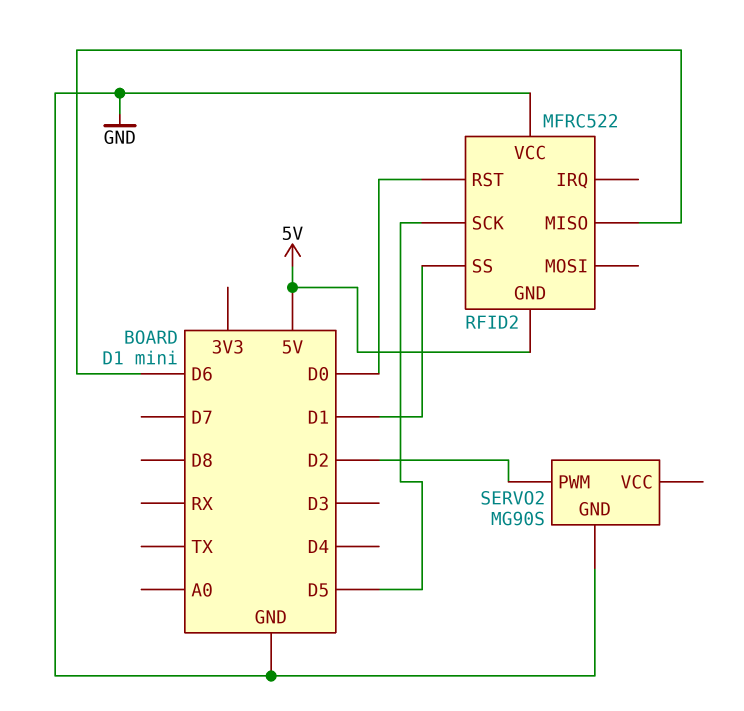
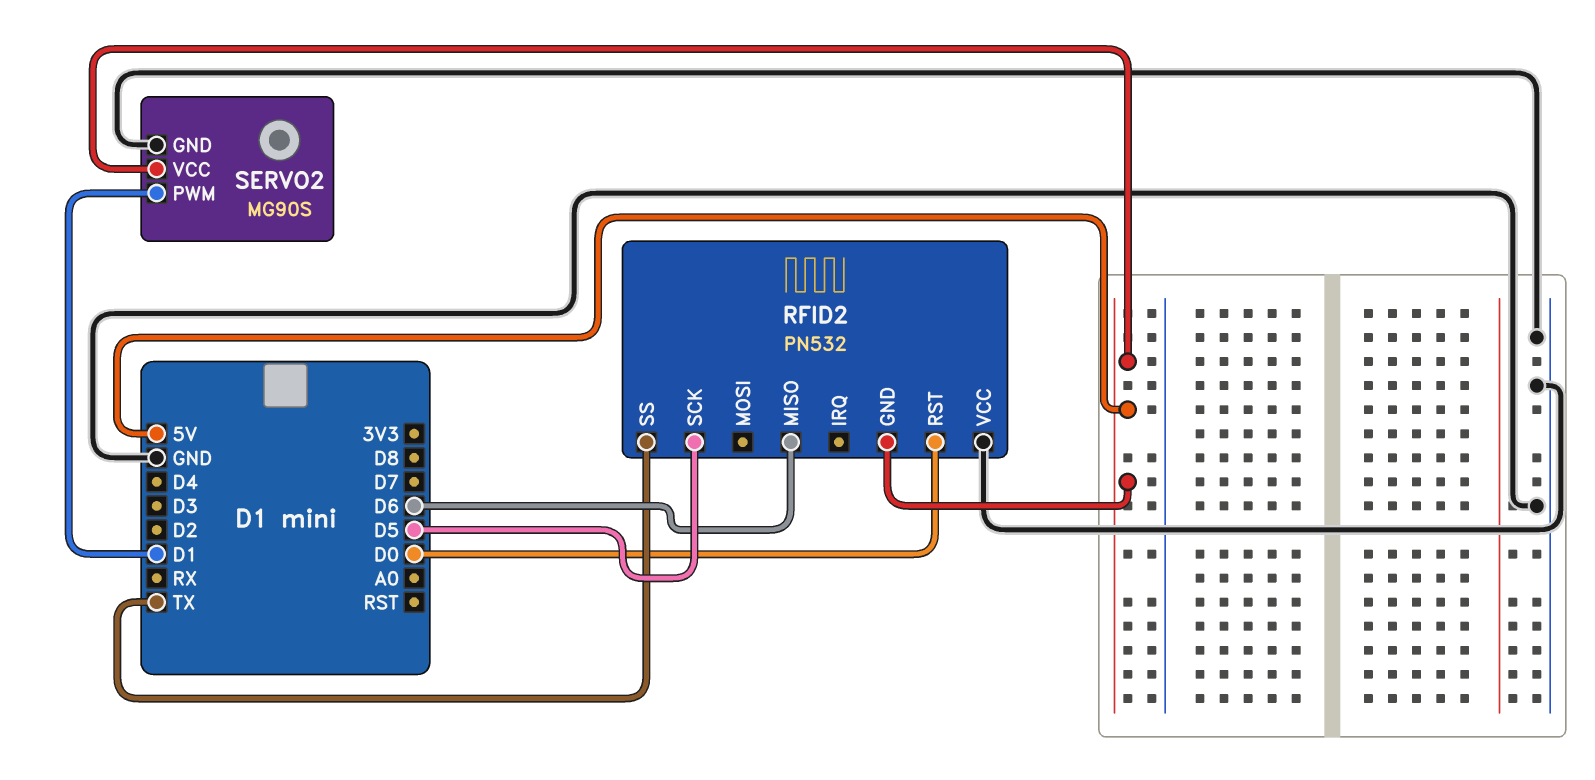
RFID2: MFRC522 -> PN532
RFID2 pin SS: D1 -> TX
SERVO2 pin PWM: D2 -> D1
SERVO2 pin VCC: none -> 5V

